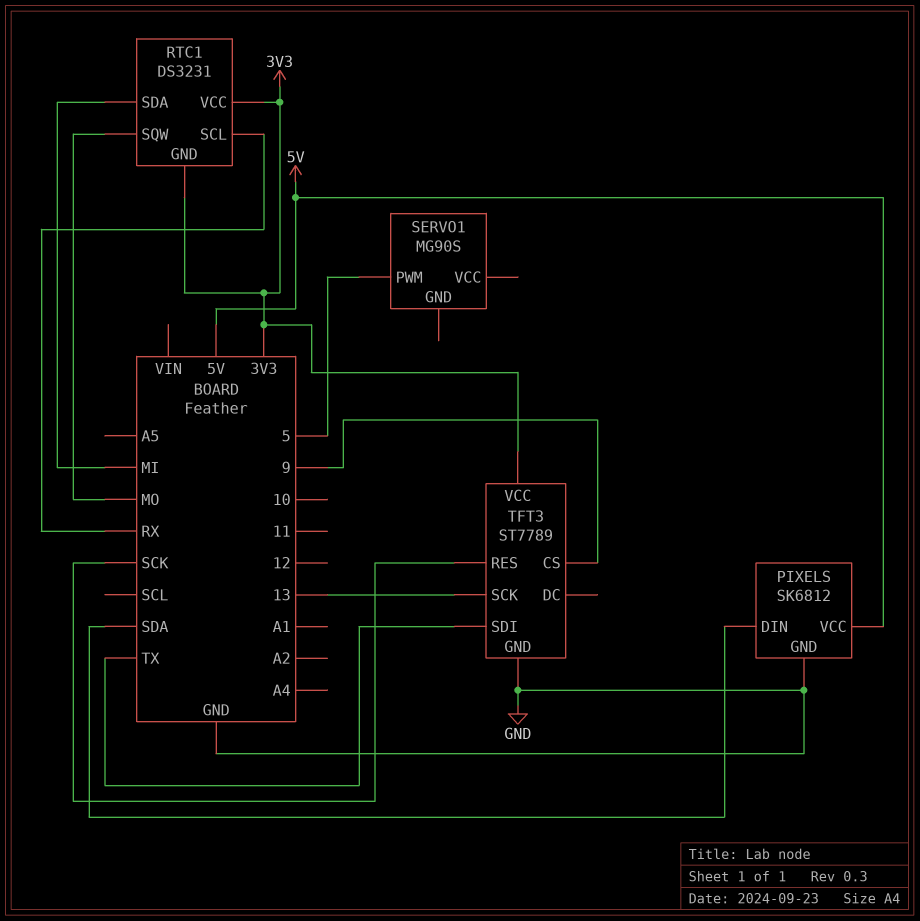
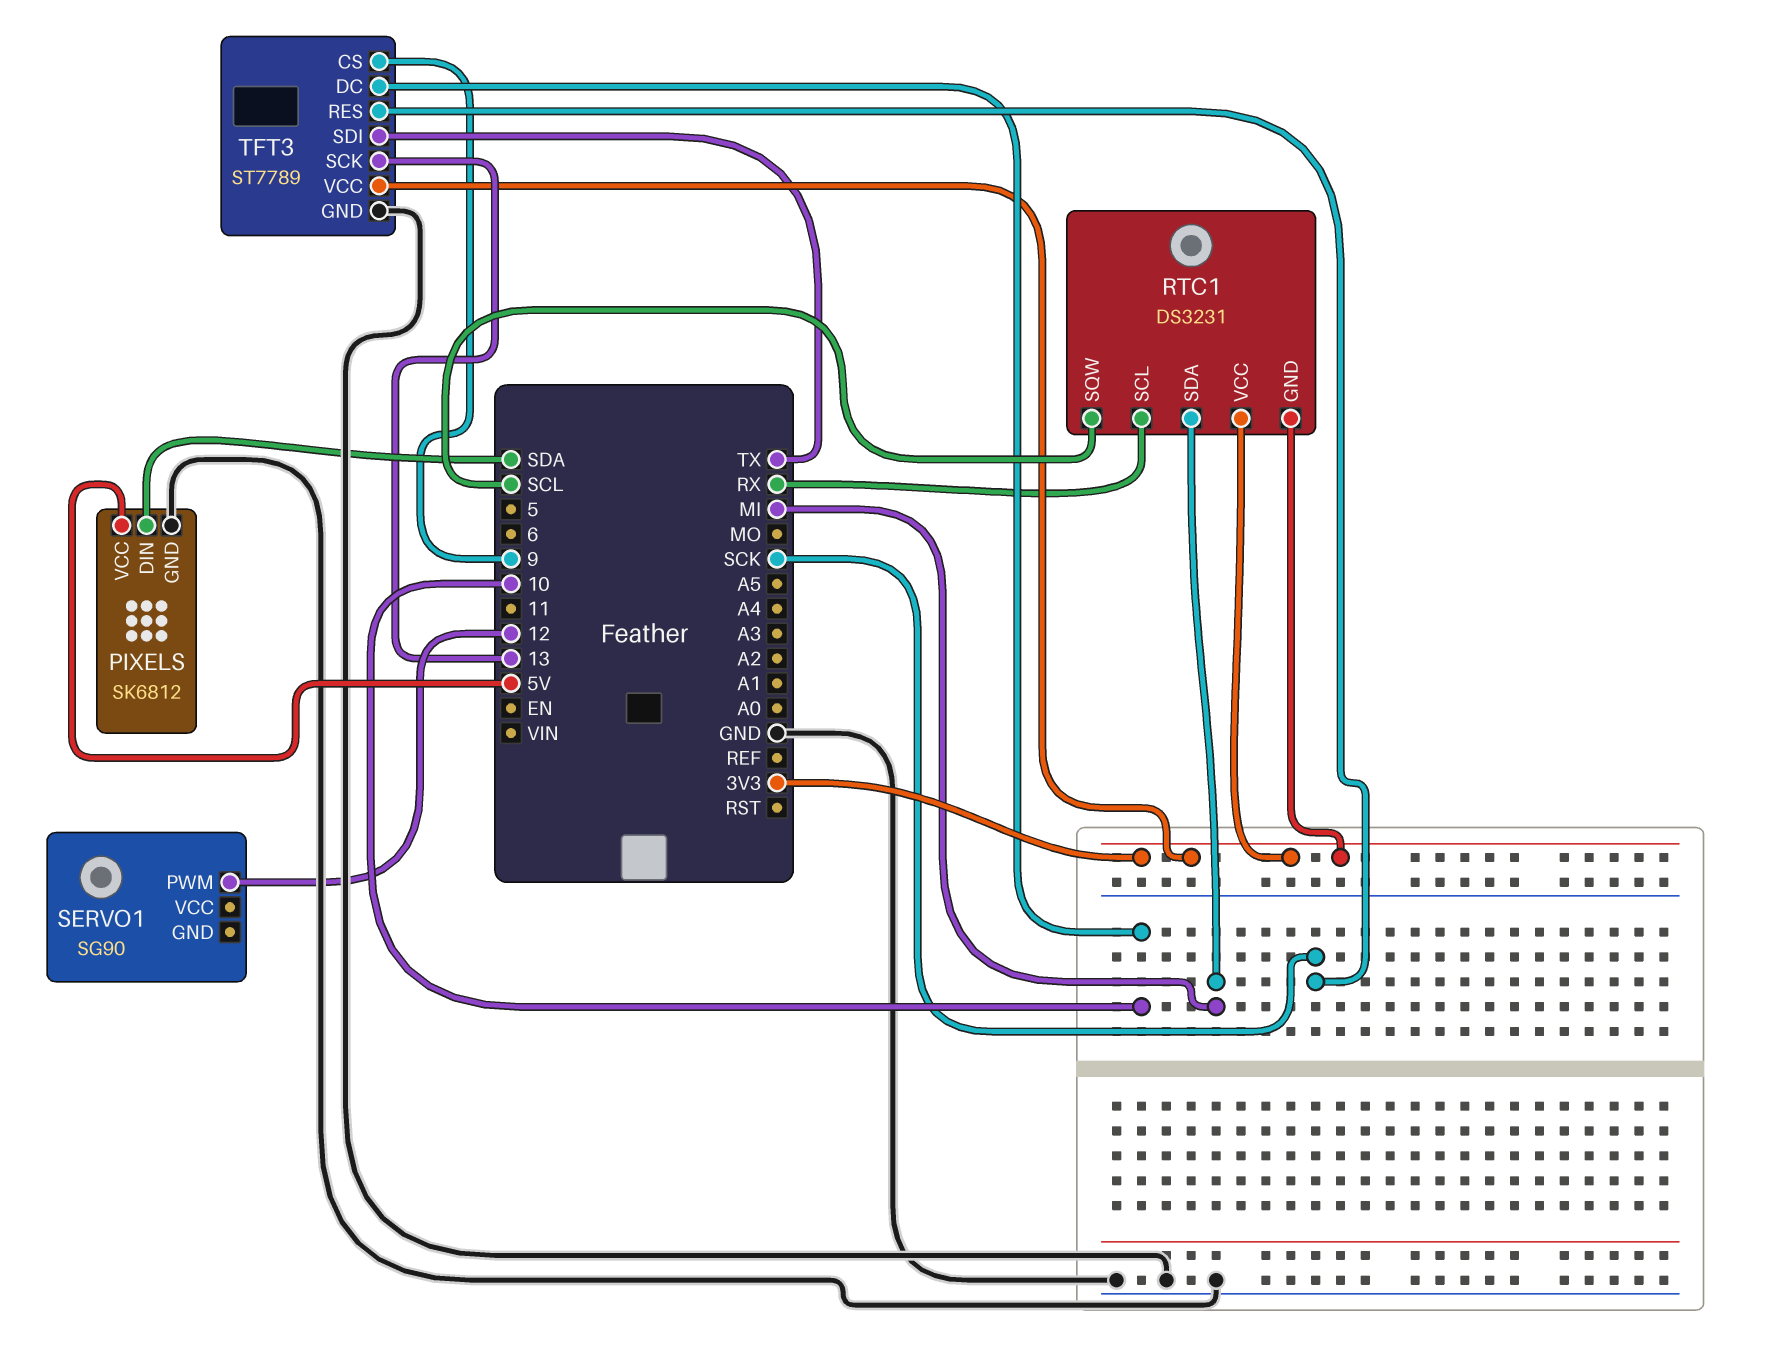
RTC1 pin SQW: MO -> SCL
SERVO1: MG90S -> SG90
SERVO1 pin PWM: 5 -> 12
TFT3 pin DC: none -> 10

